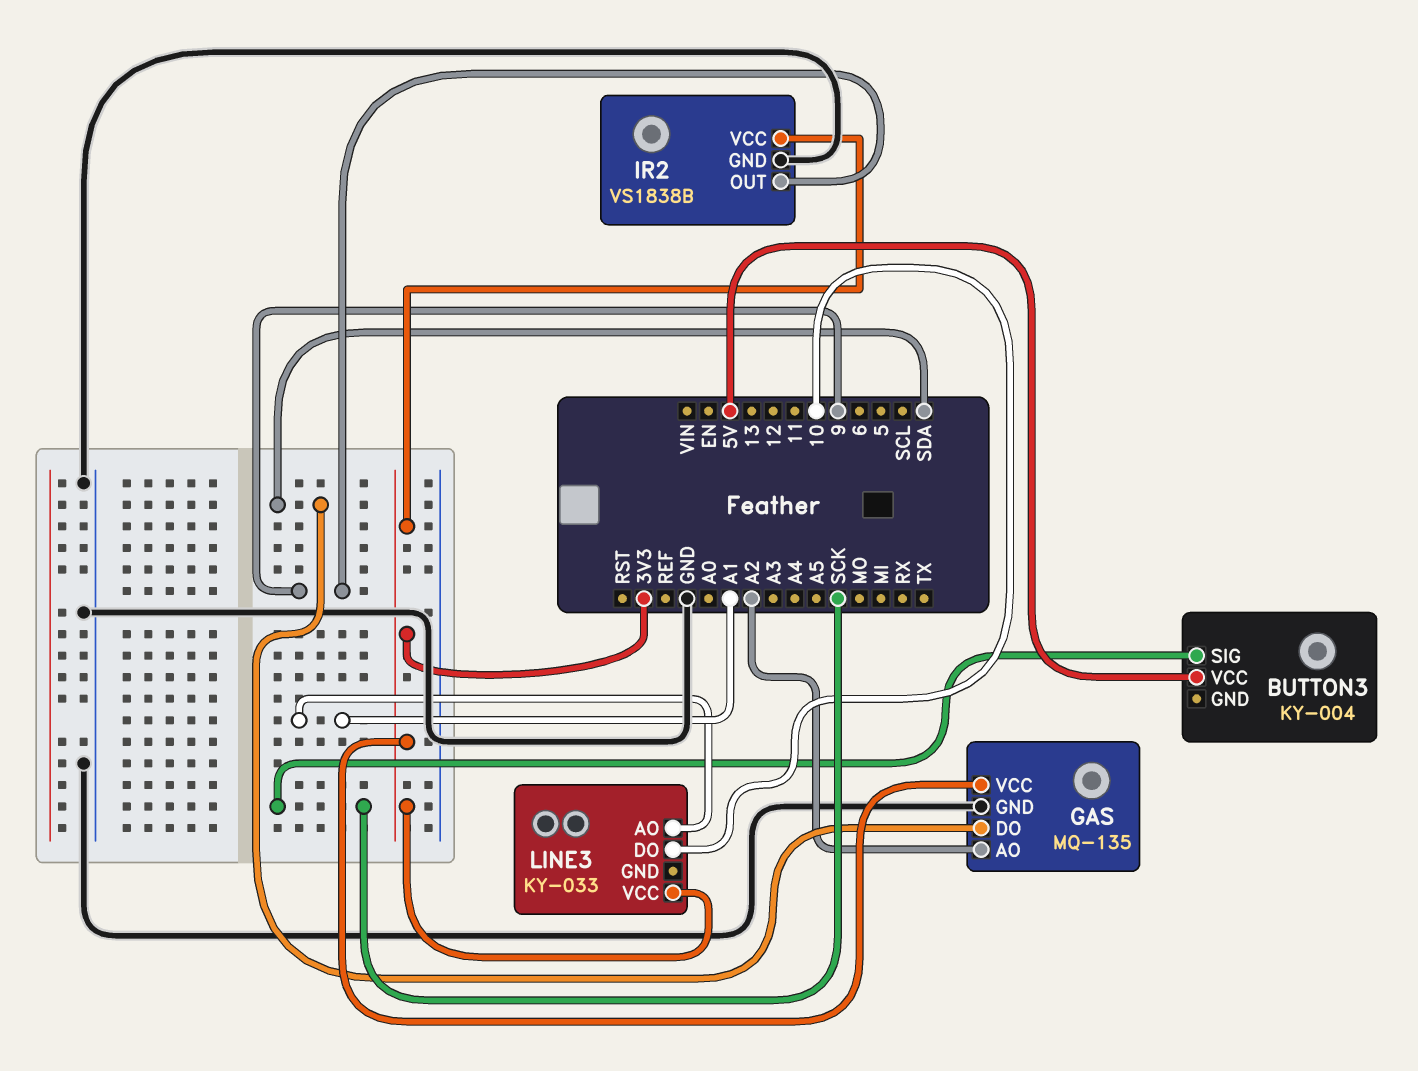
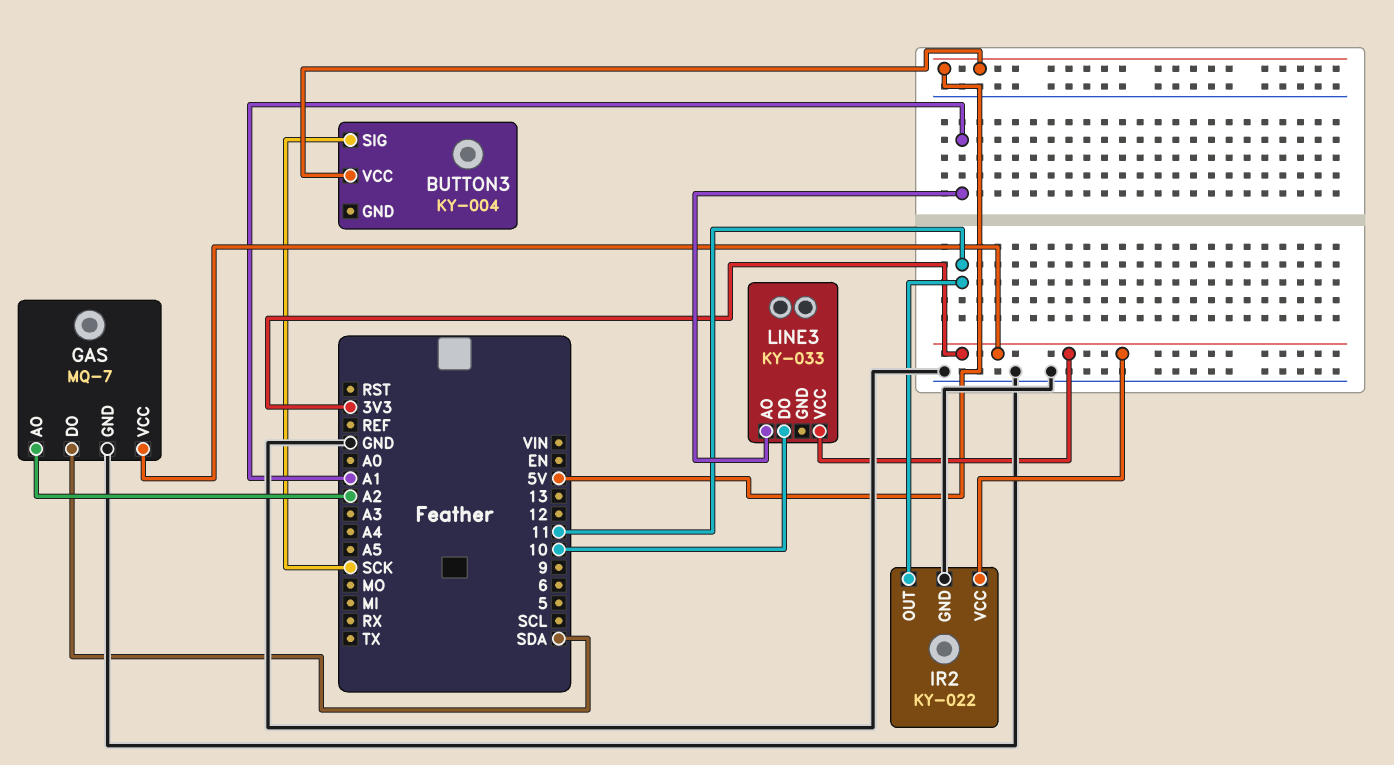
GAS: MQ-135 -> MQ-7
IR2: VS1838B -> KY-022
IR2 pin OUT: 9 -> 11

